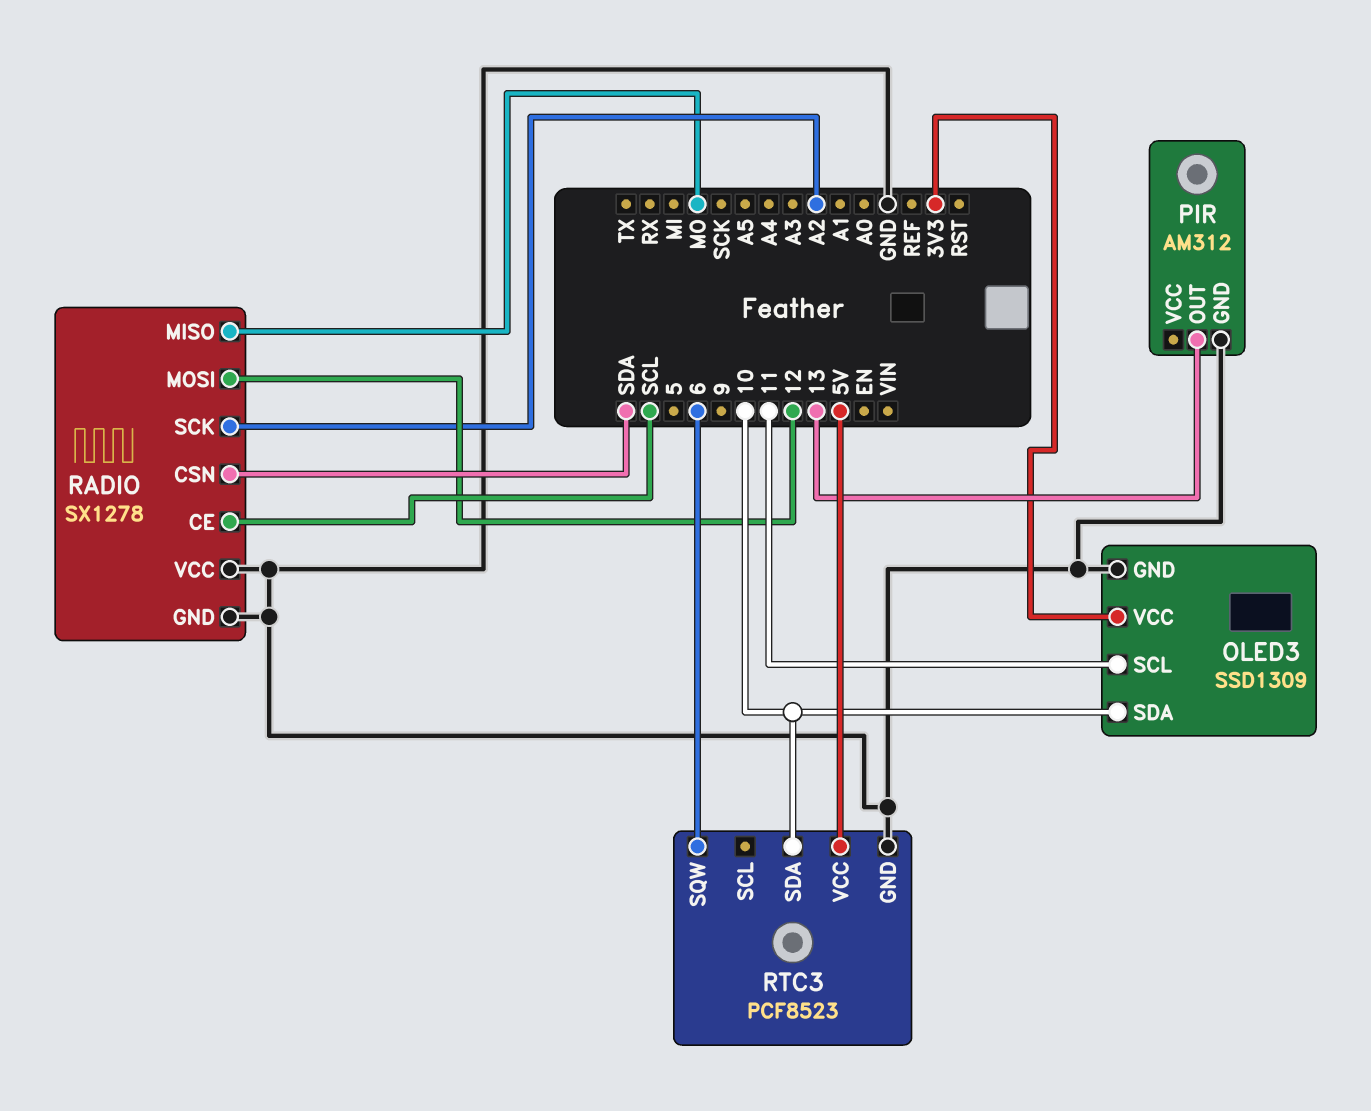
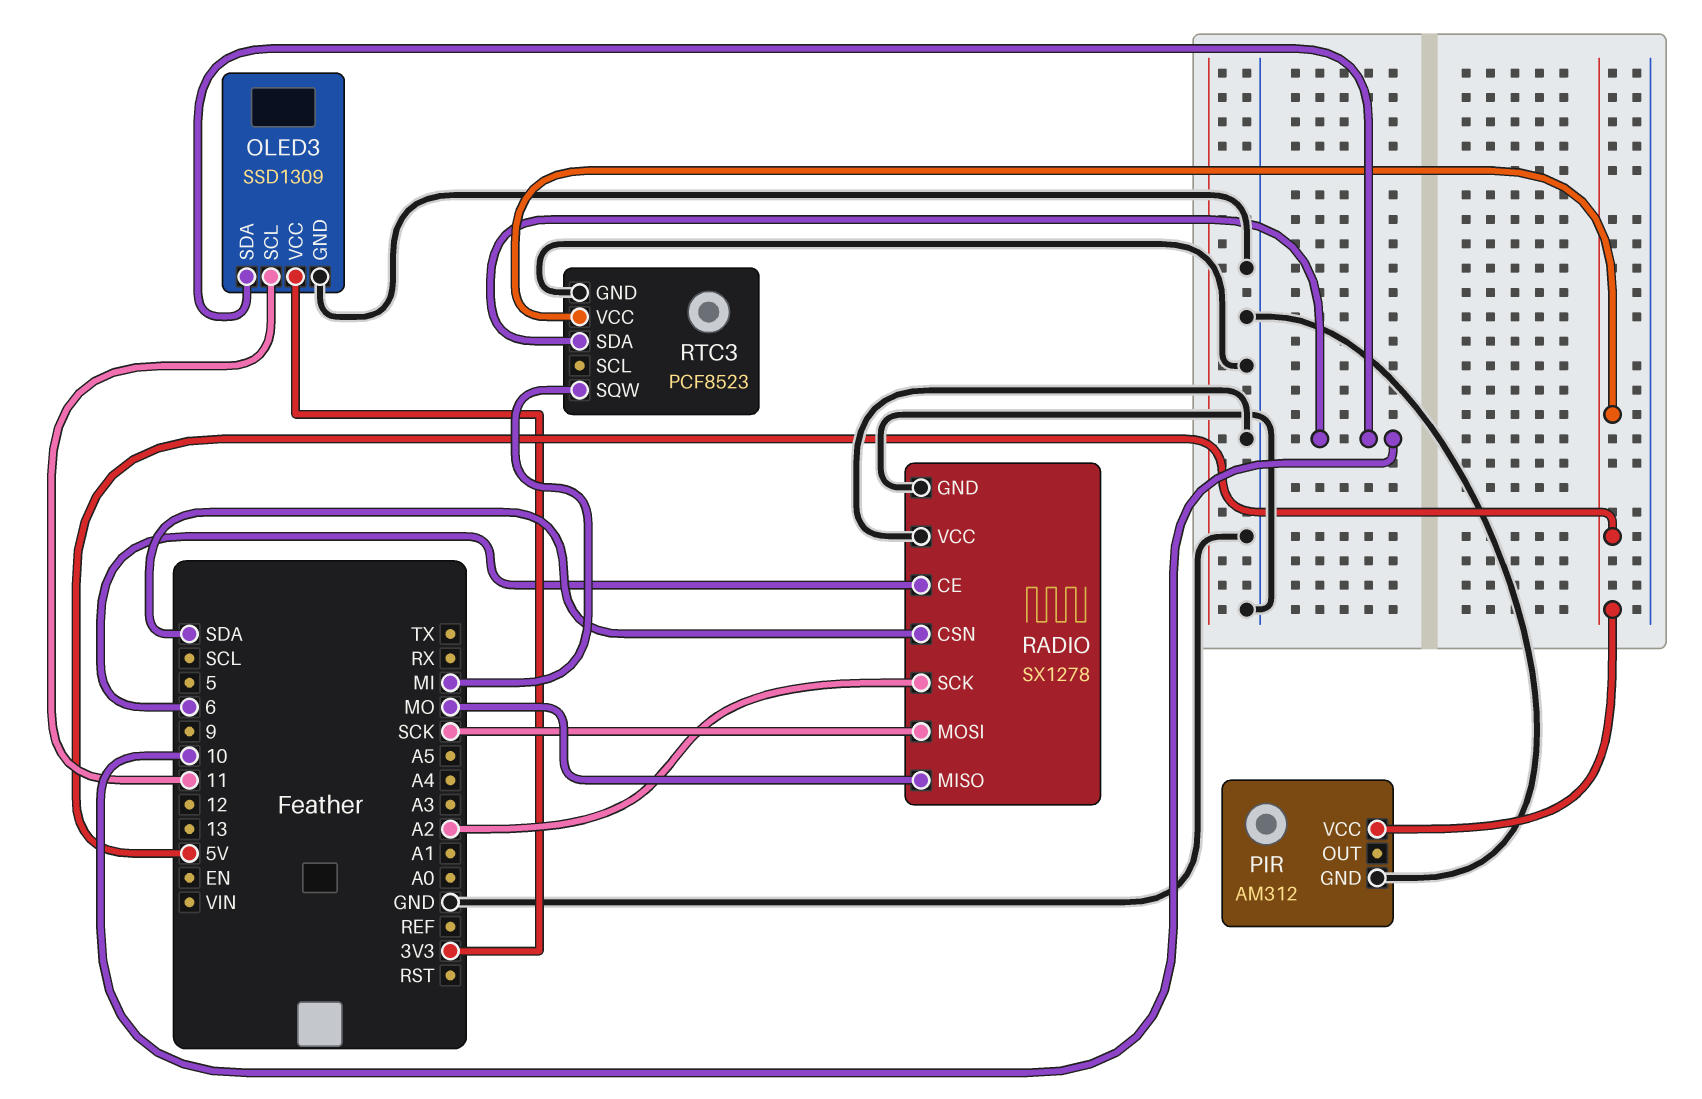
PIR pin OUT: 13 -> none
PIR pin VCC: none -> 5V
RADIO pin CE: SCL -> 6
RADIO pin MOSI: 12 -> SCK
RTC3 pin SQW: 6 -> MI

